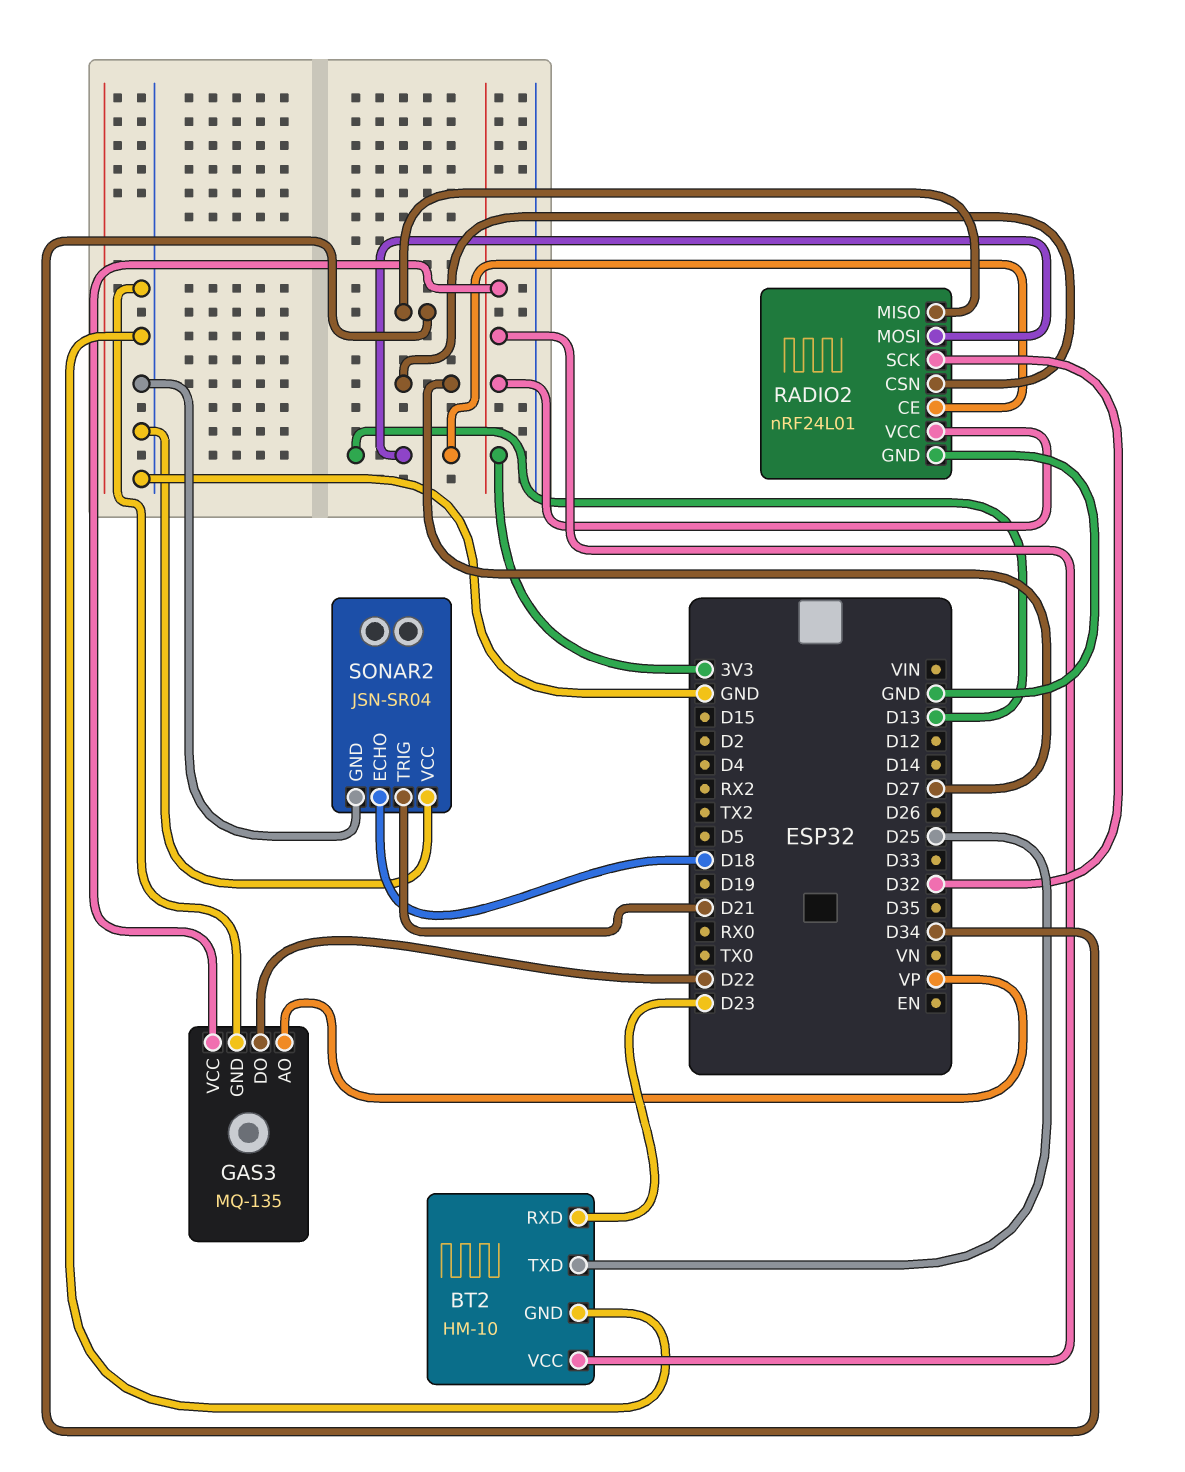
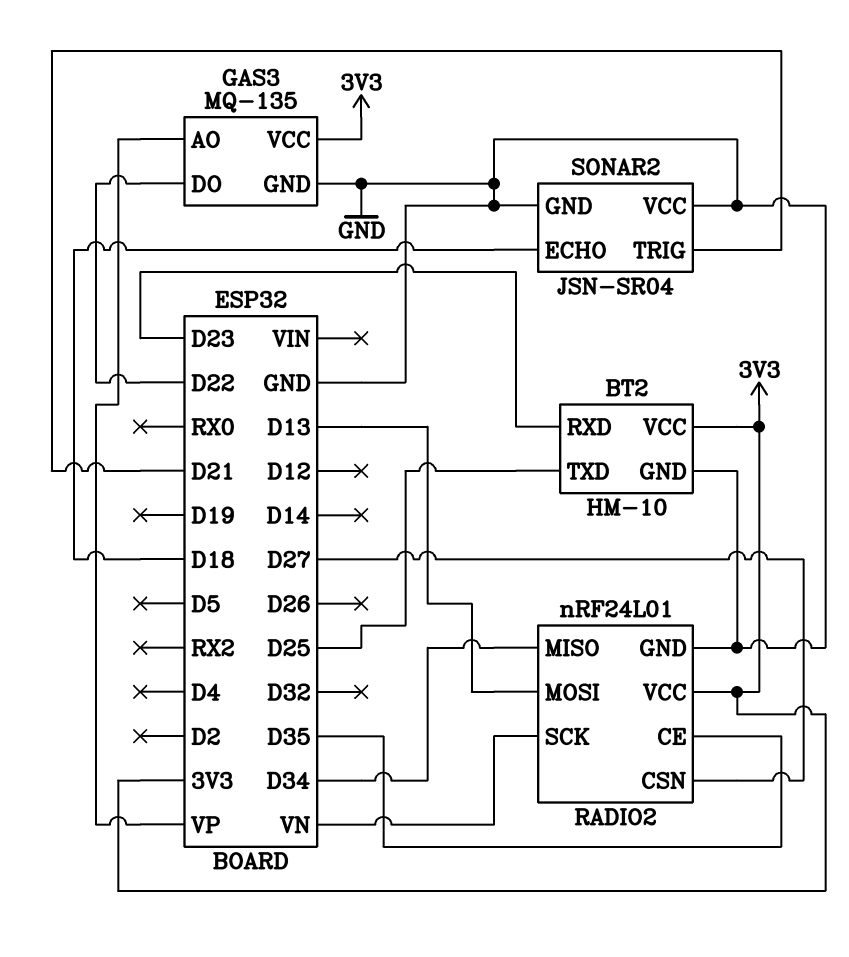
RADIO2 pin CE: D13 -> D35
RADIO2 pin SCK: D32 -> VN

